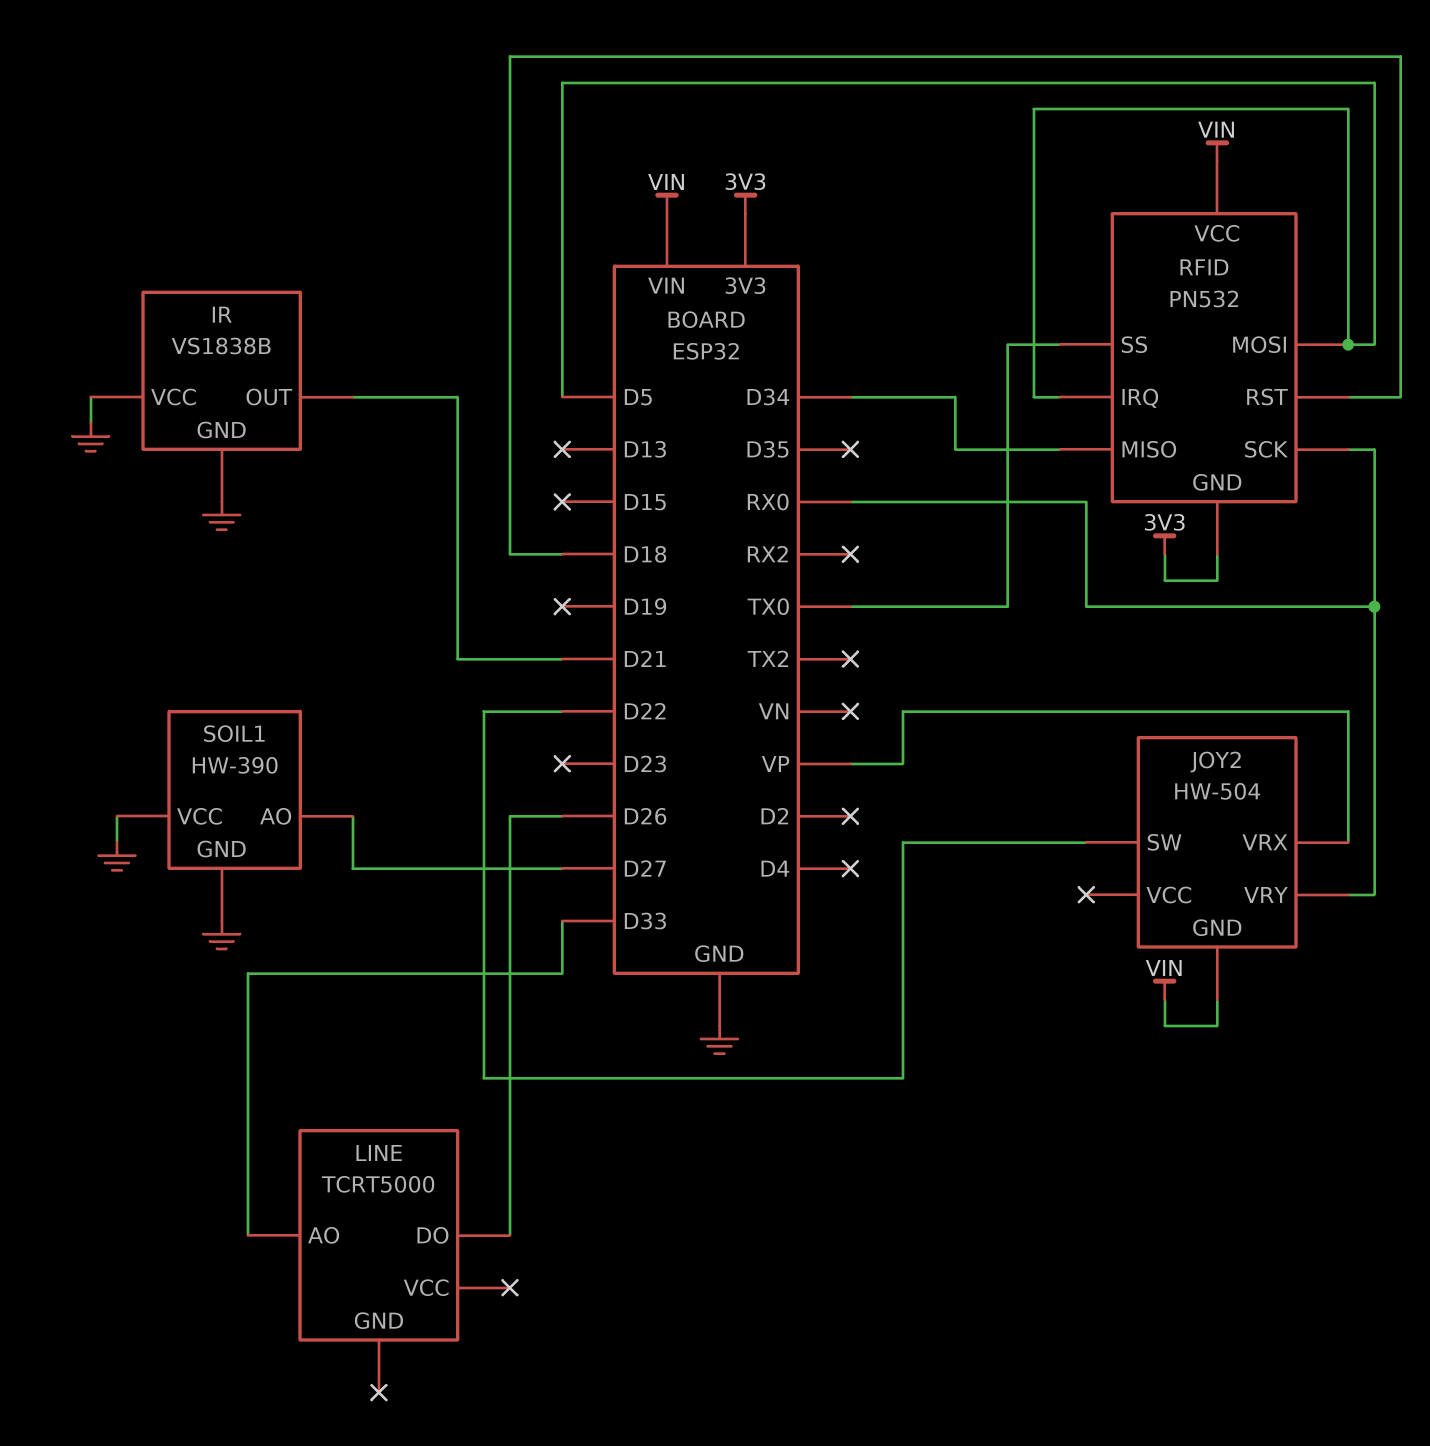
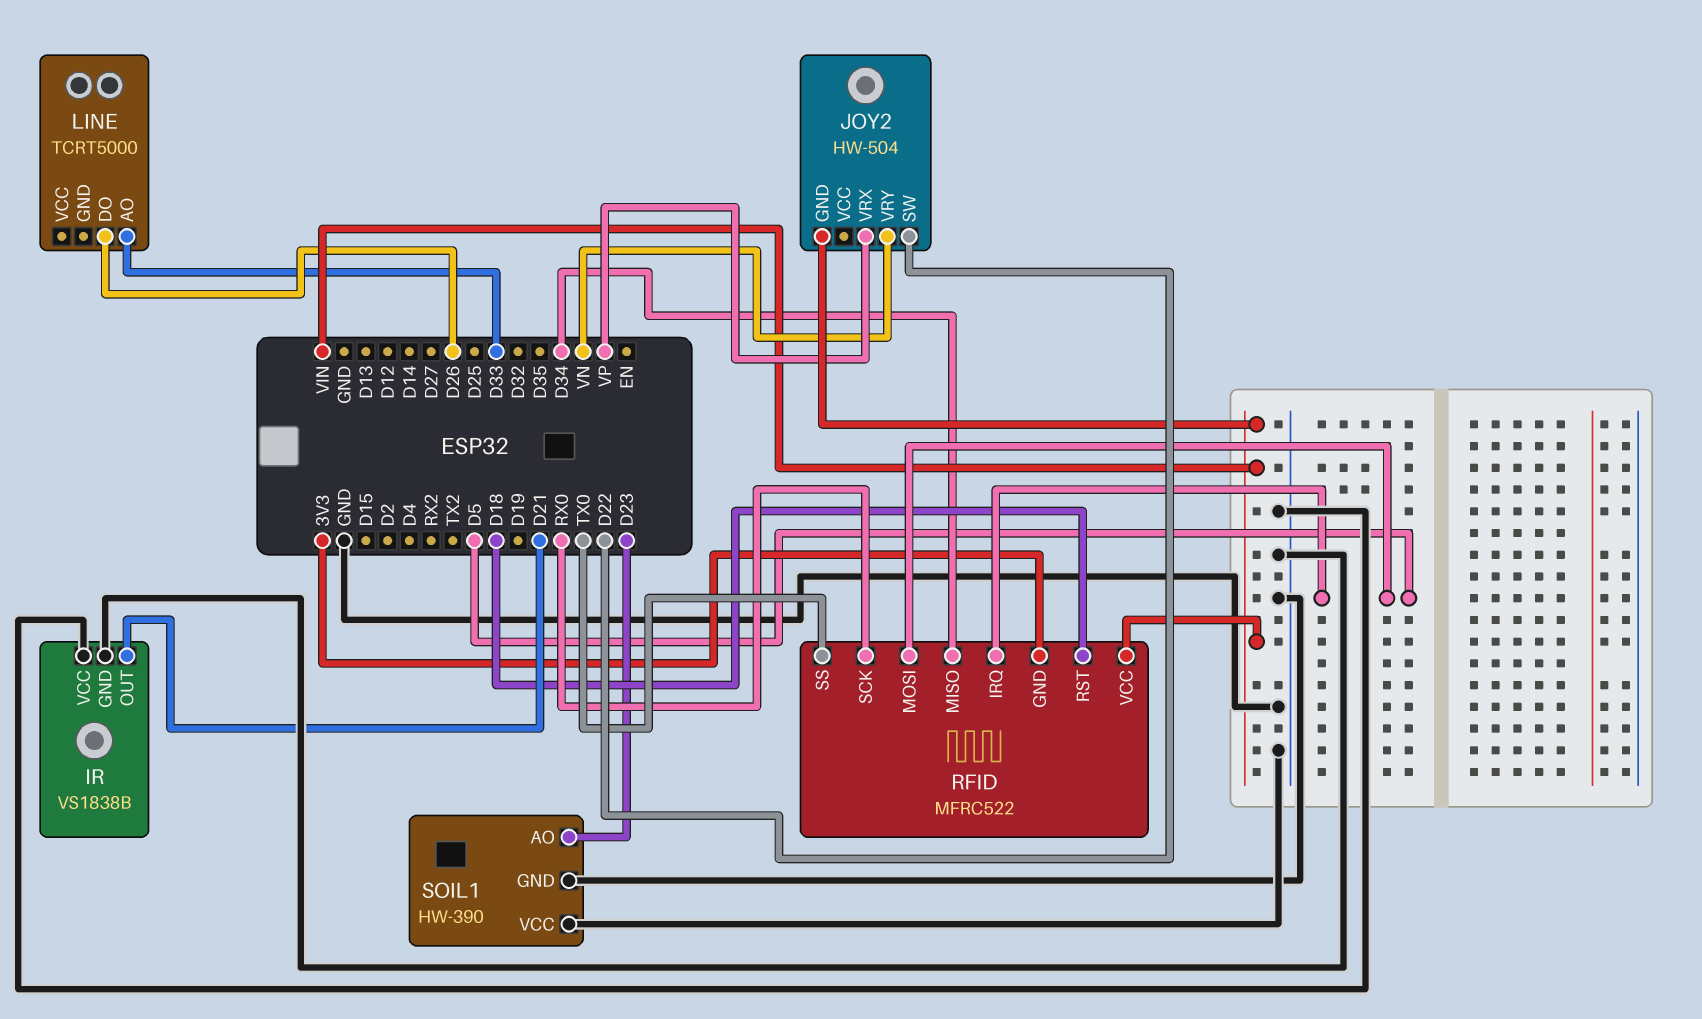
JOY2 pin VRY: RX0 -> VN
RFID: PN532 -> MFRC522
SOIL1 pin AO: D27 -> D23

